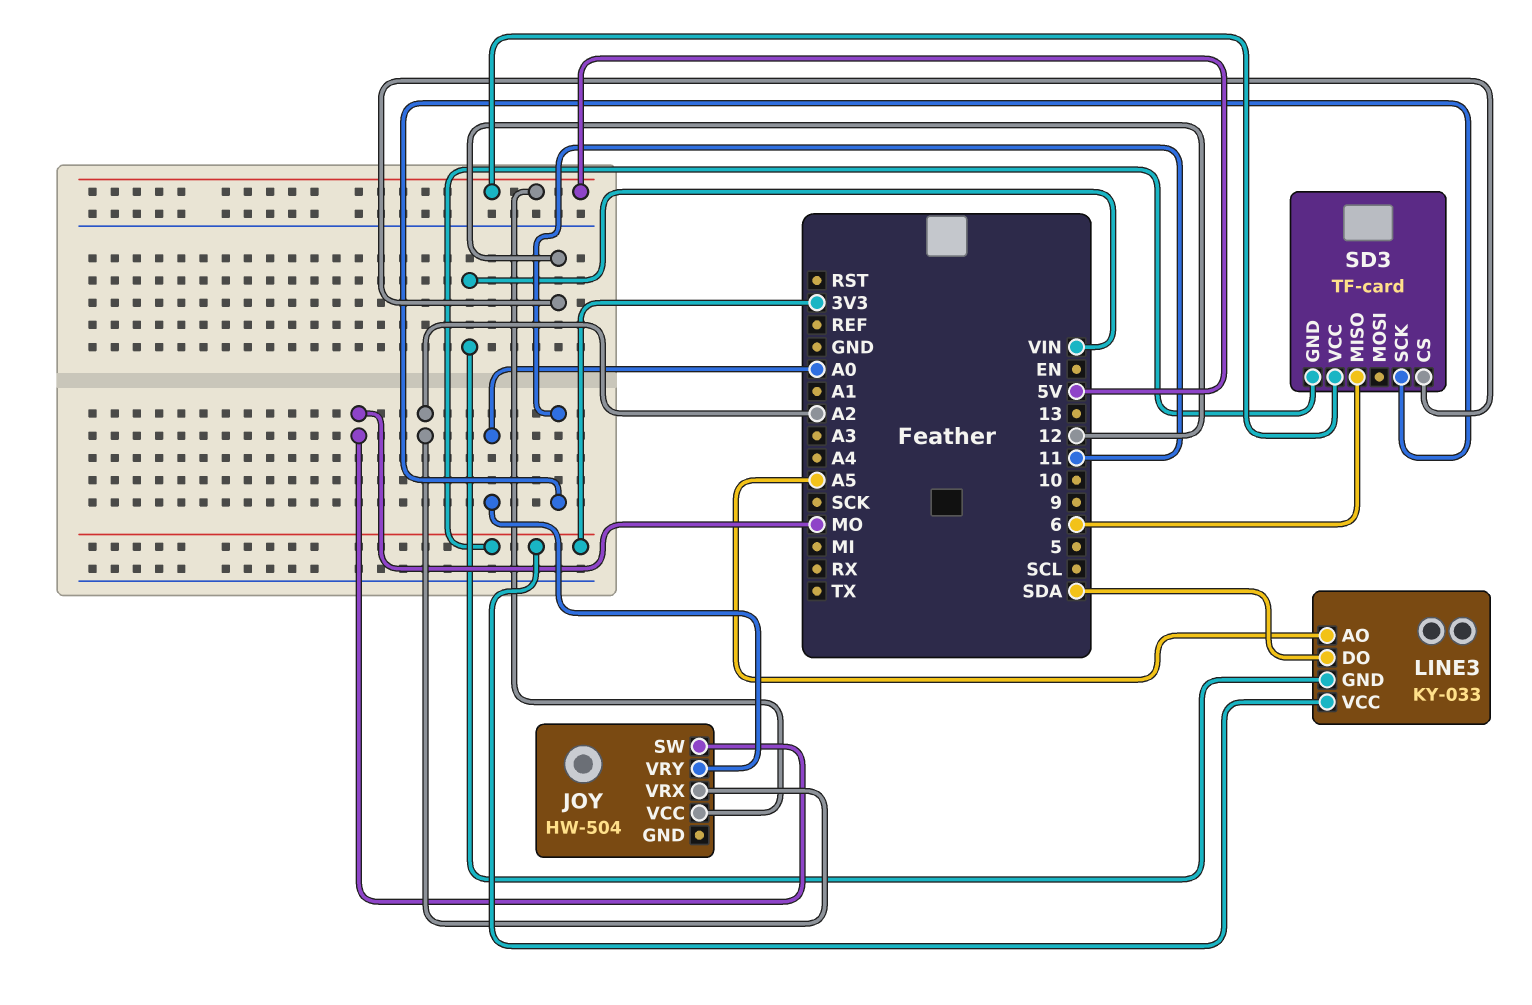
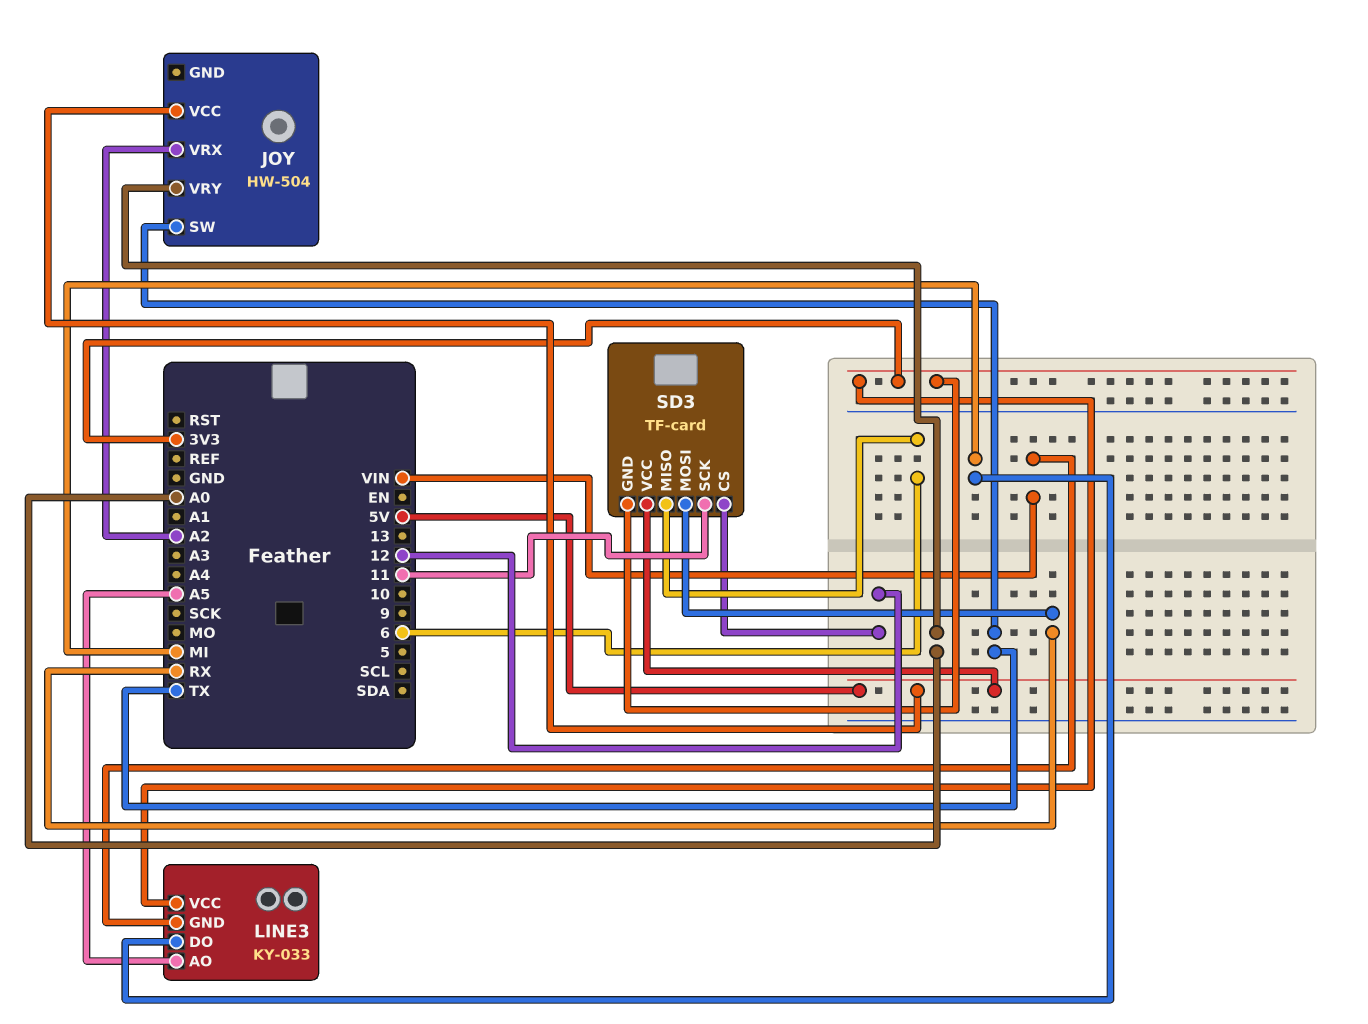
JOY pin SW: MO -> TX
LINE3 pin DO: SDA -> MI
SD3 pin MOSI: none -> RX

